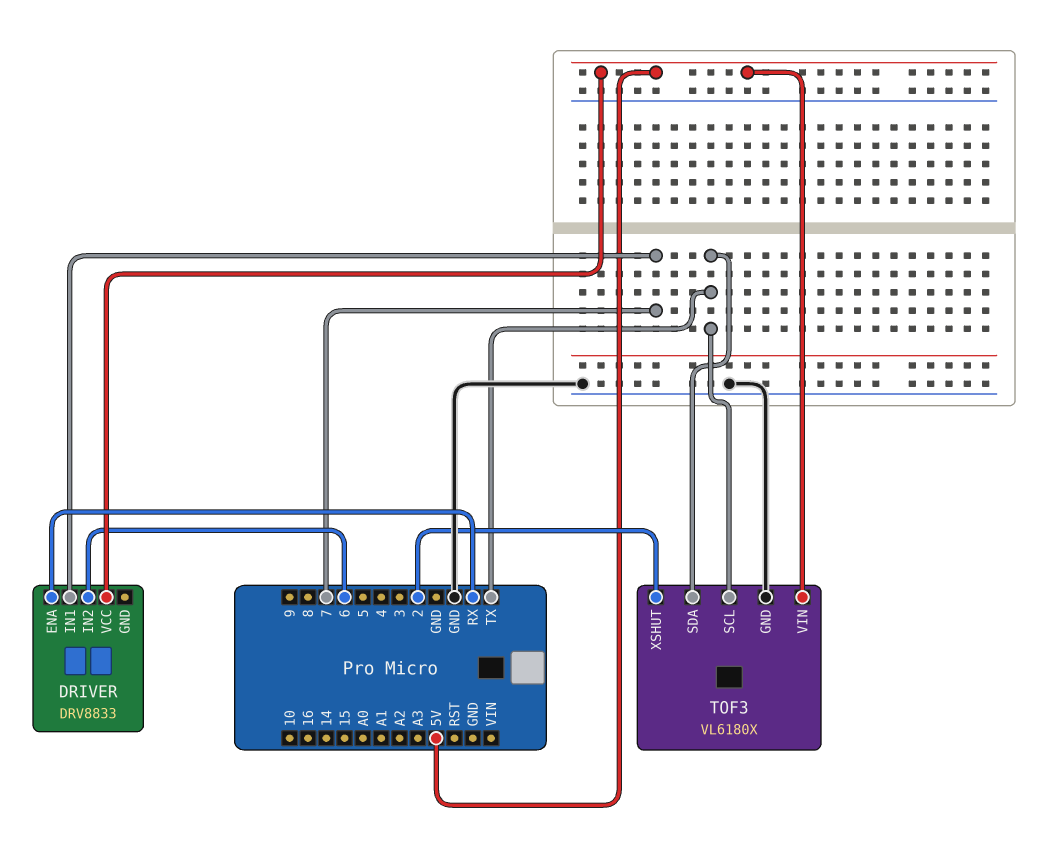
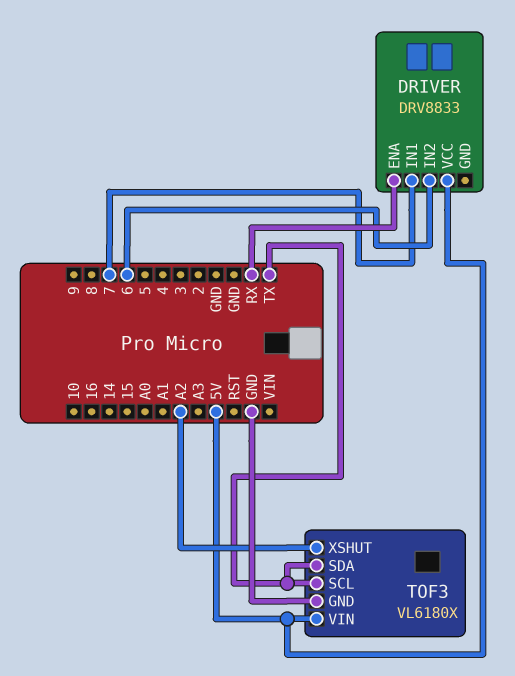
TOF3 pin XSHUT: 2 -> A2

